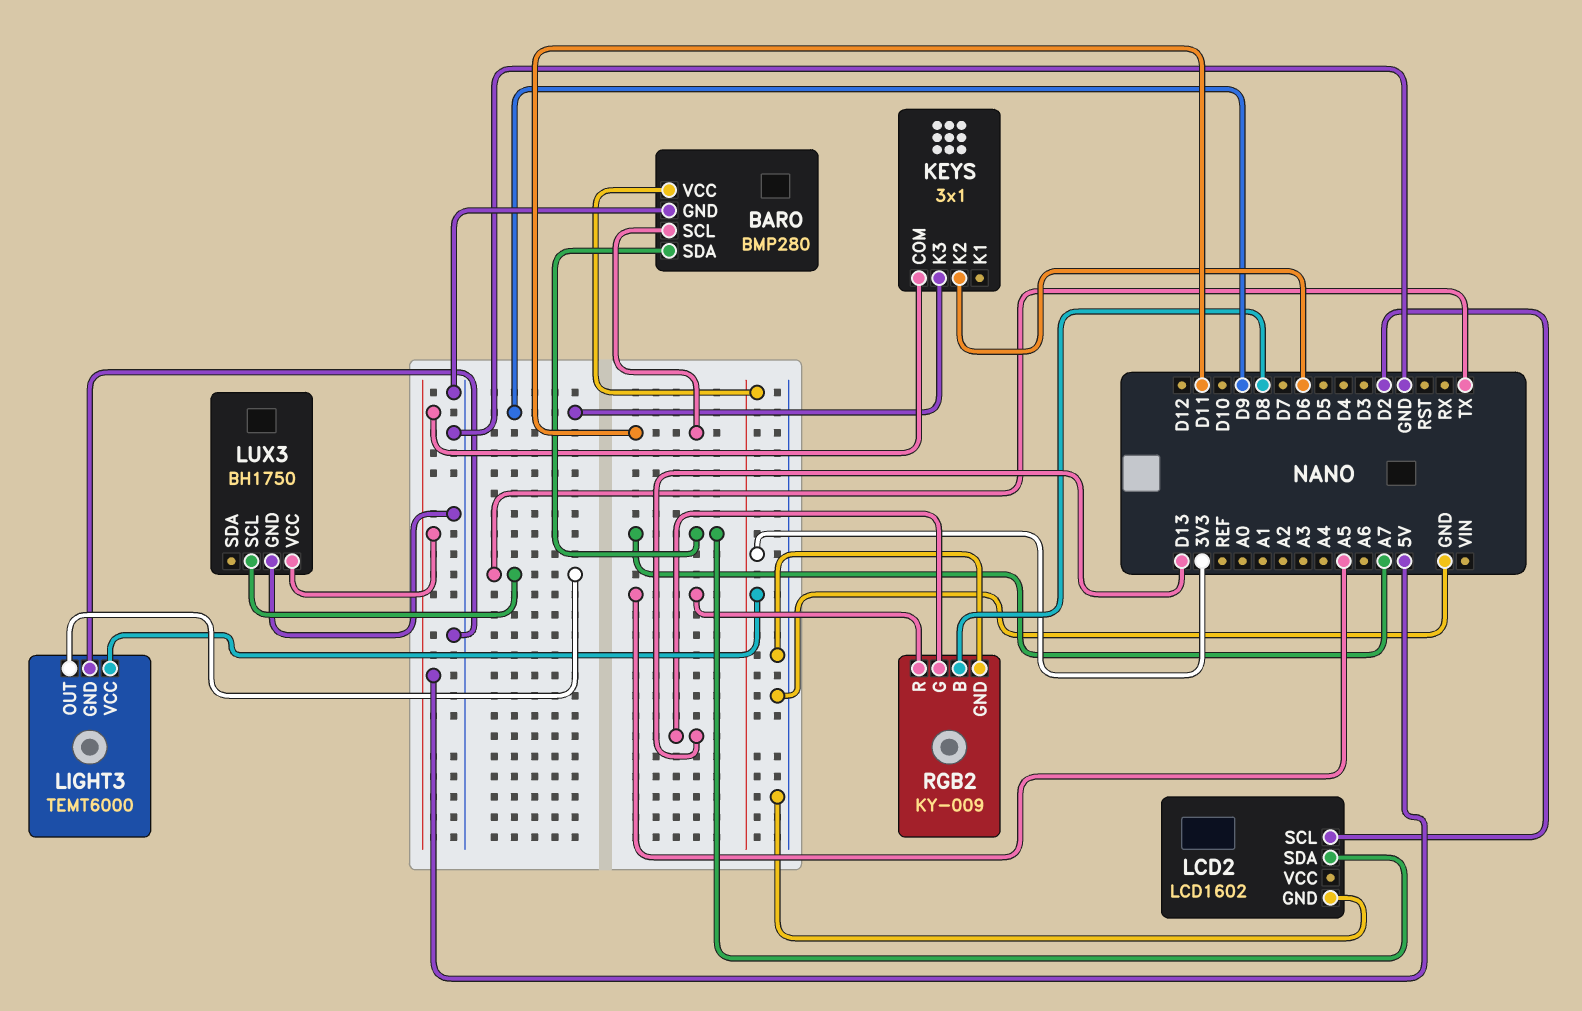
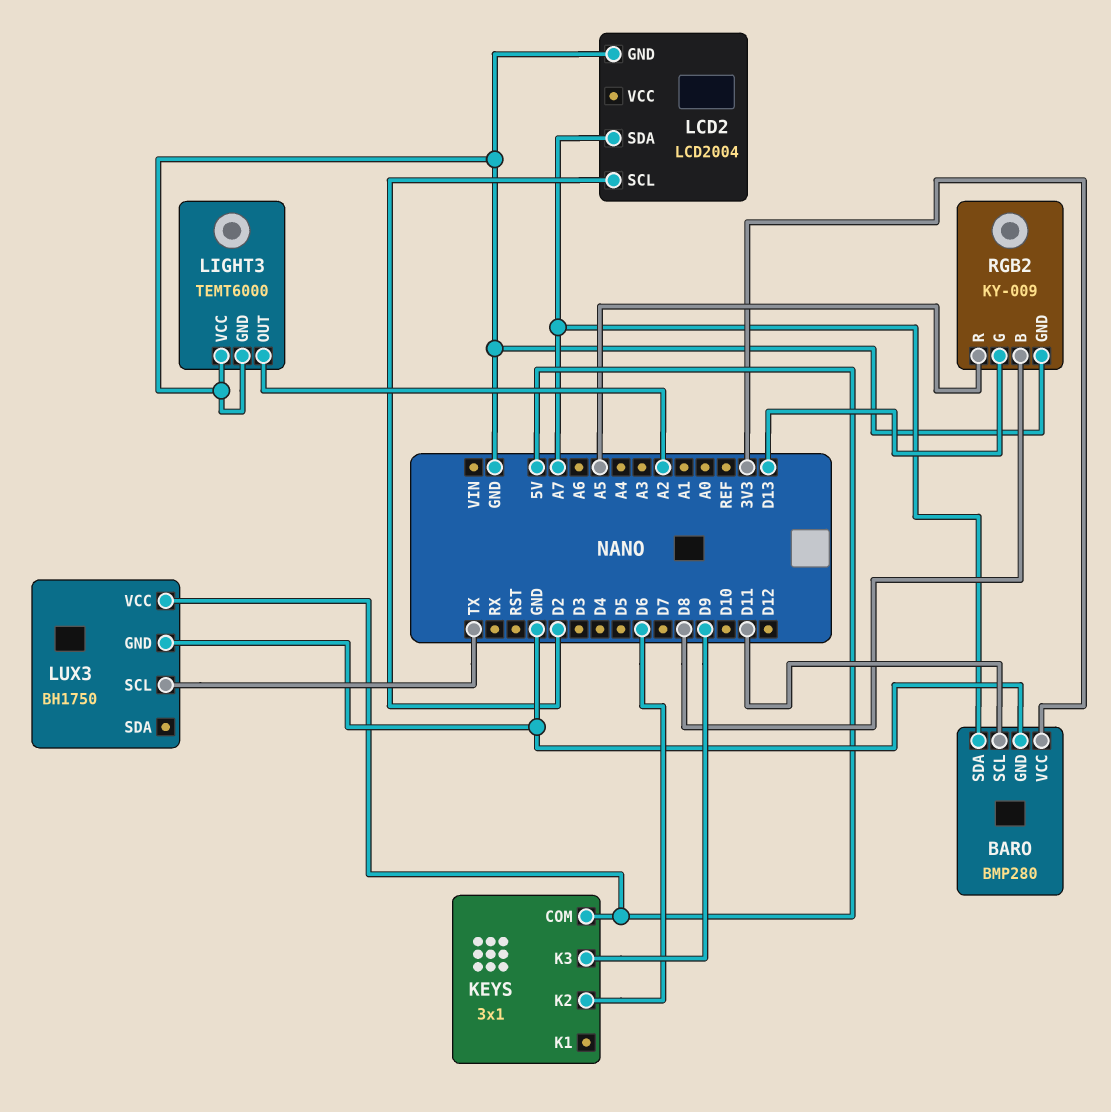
LCD2: LCD1602 -> LCD2004
LIGHT3 pin OUT: TX -> A2
LIGHT3 pin VCC: 3V3 -> GND

